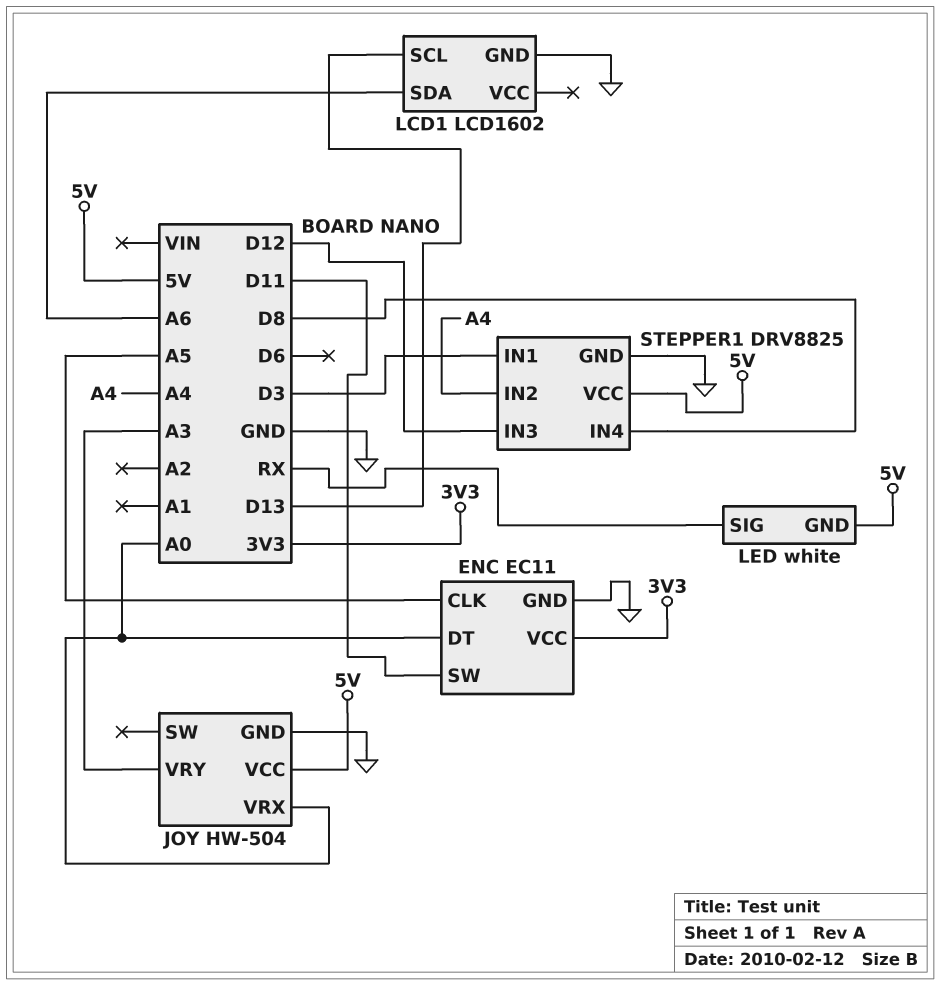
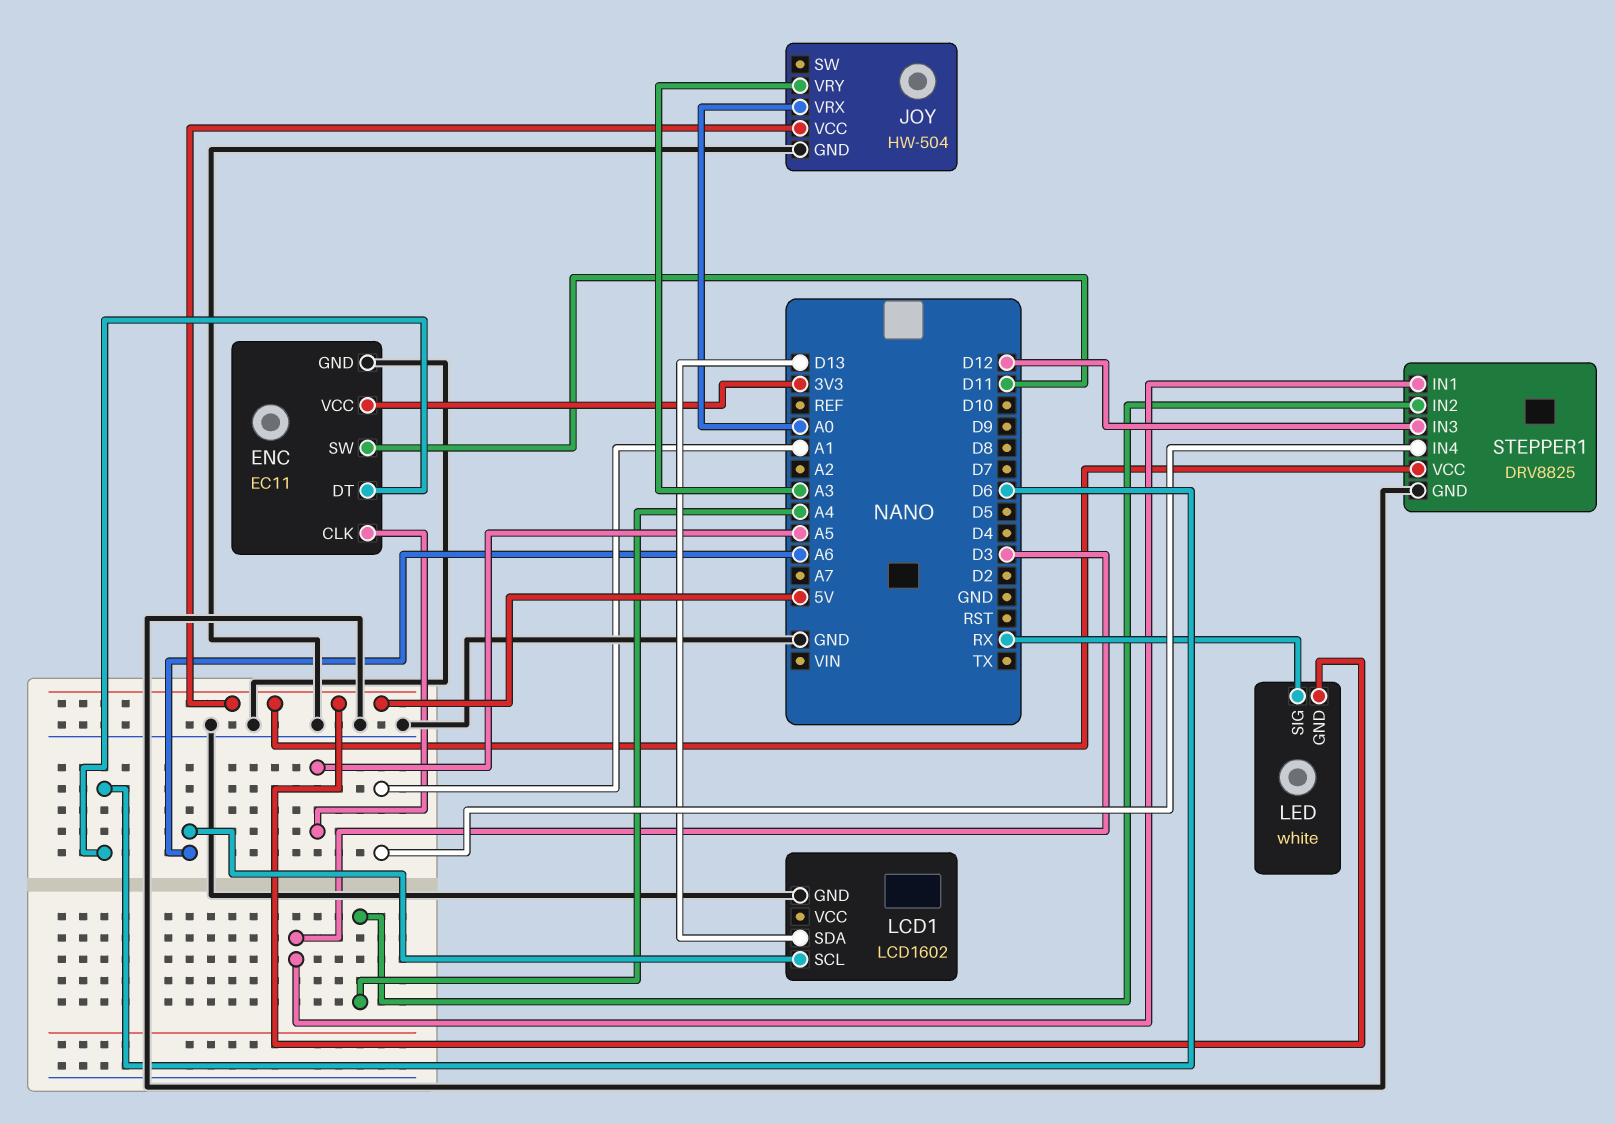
ENC pin DT: A0 -> D6
LCD1 pin SCL: D13 -> A6
LCD1 pin SDA: A6 -> D13
STEPPER1 pin IN4: D8 -> A1

